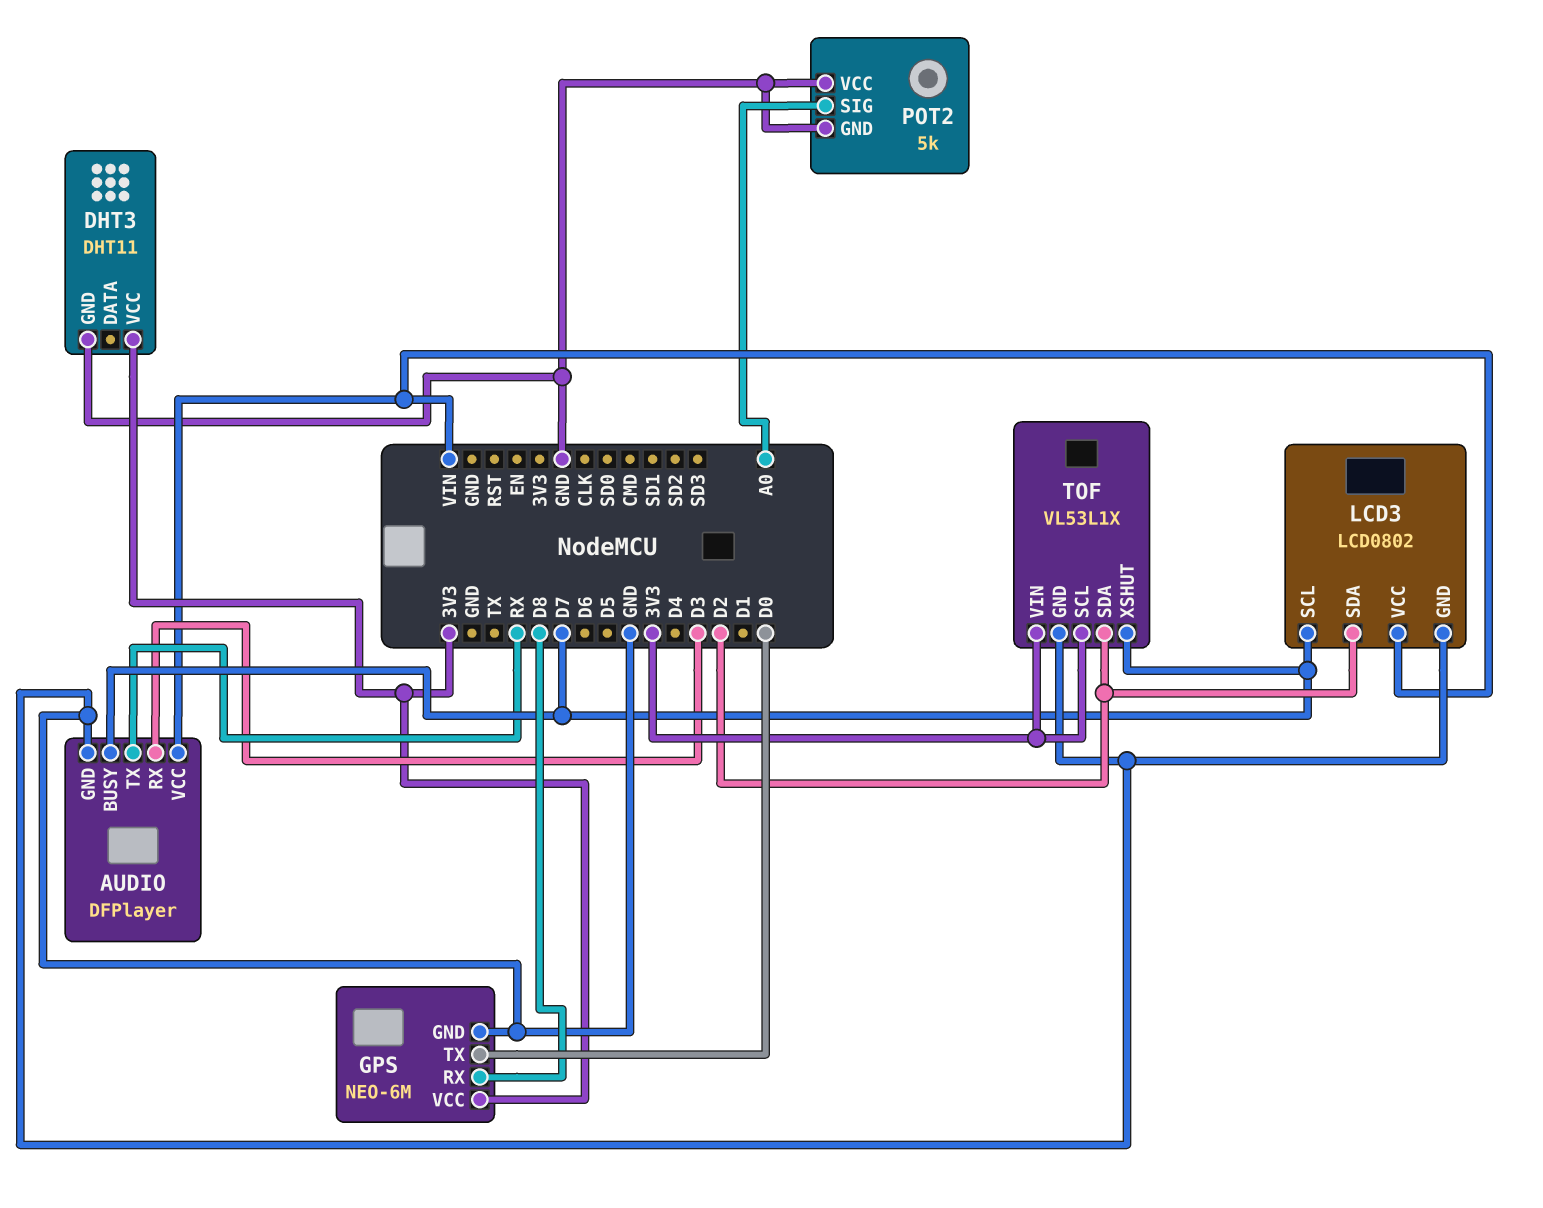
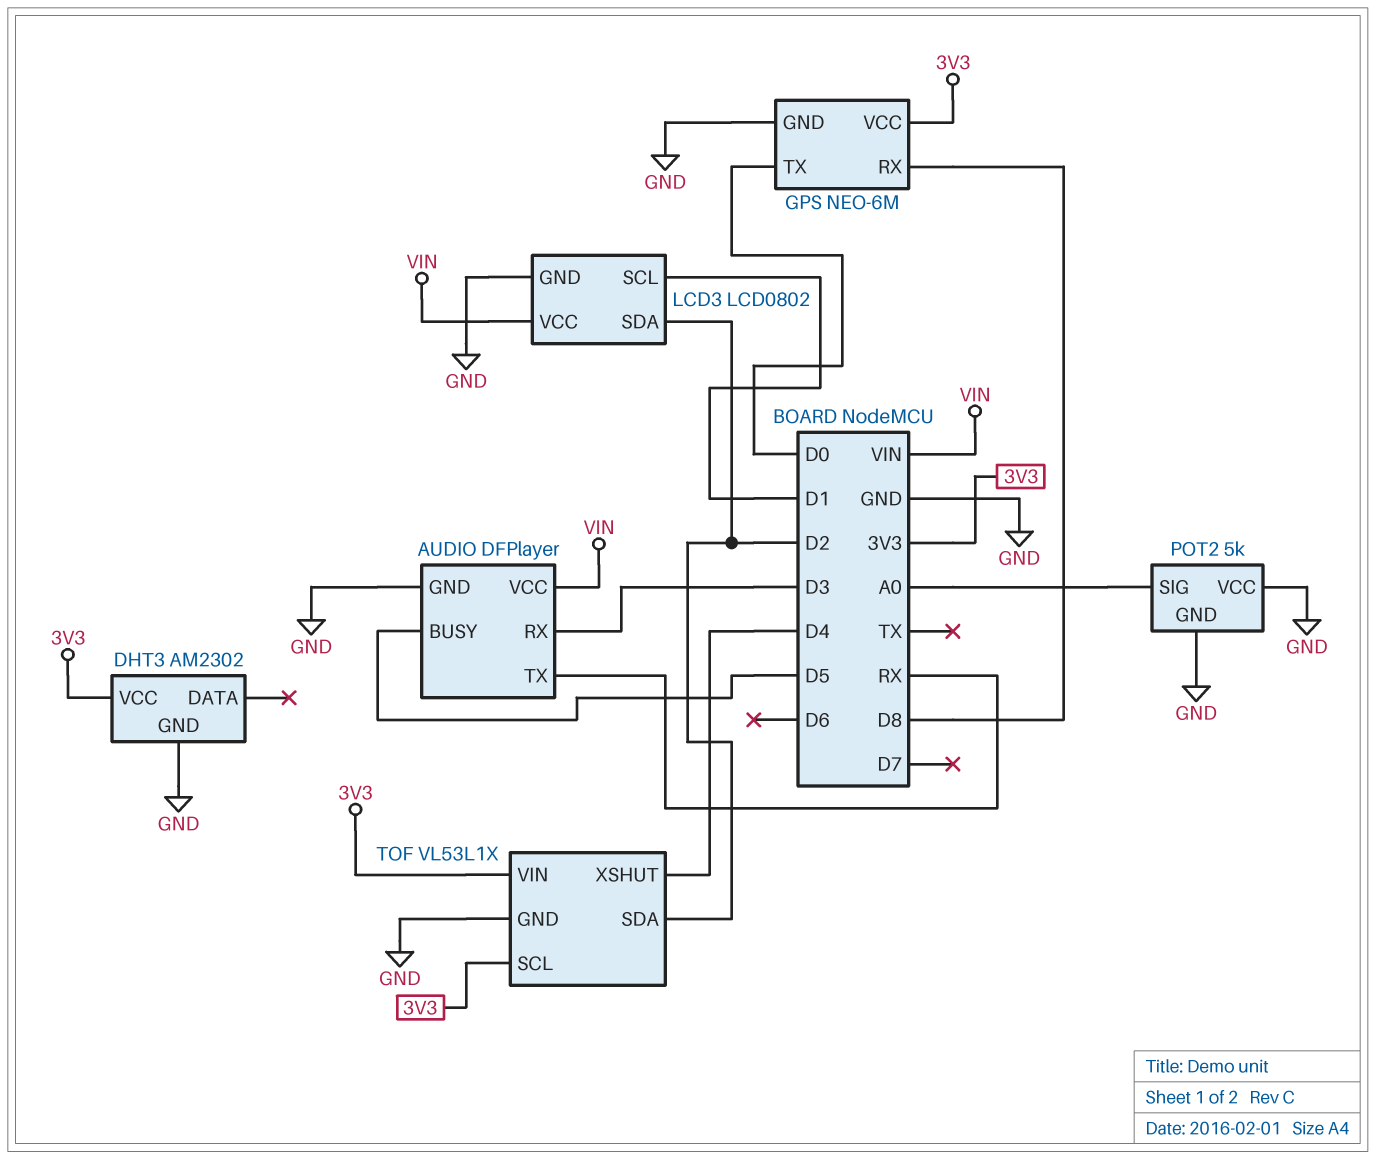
AUDIO pin BUSY: D7 -> D5
DHT3: DHT11 -> AM2302
LCD3 pin SCL: D7 -> D1
TOF pin XSHUT: D7 -> D4

